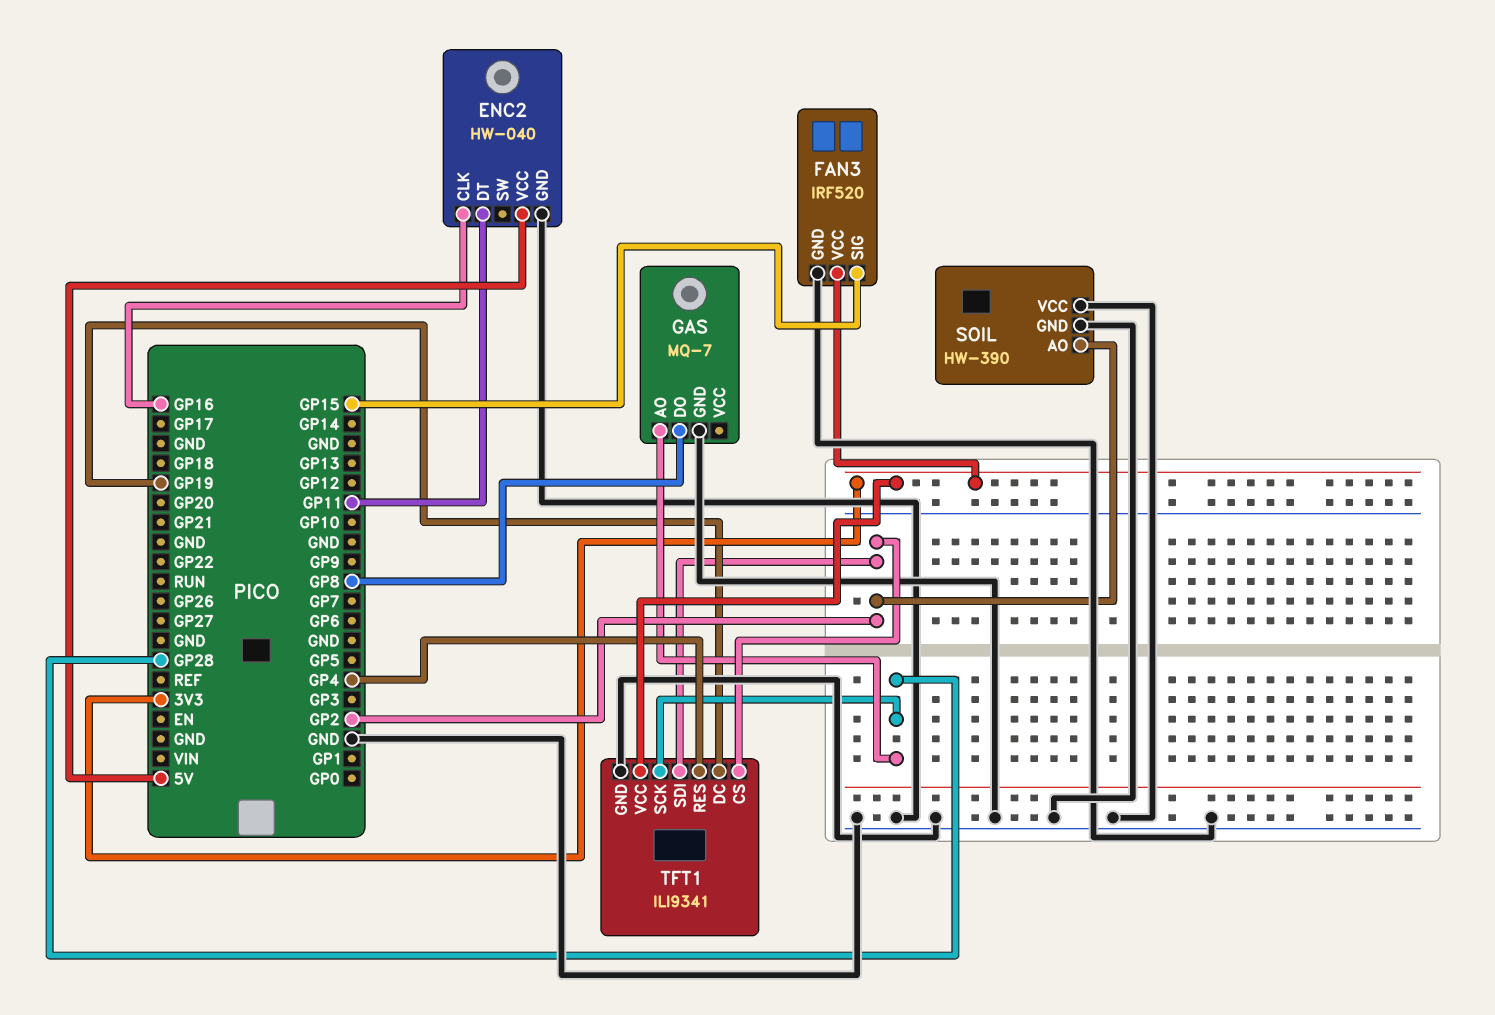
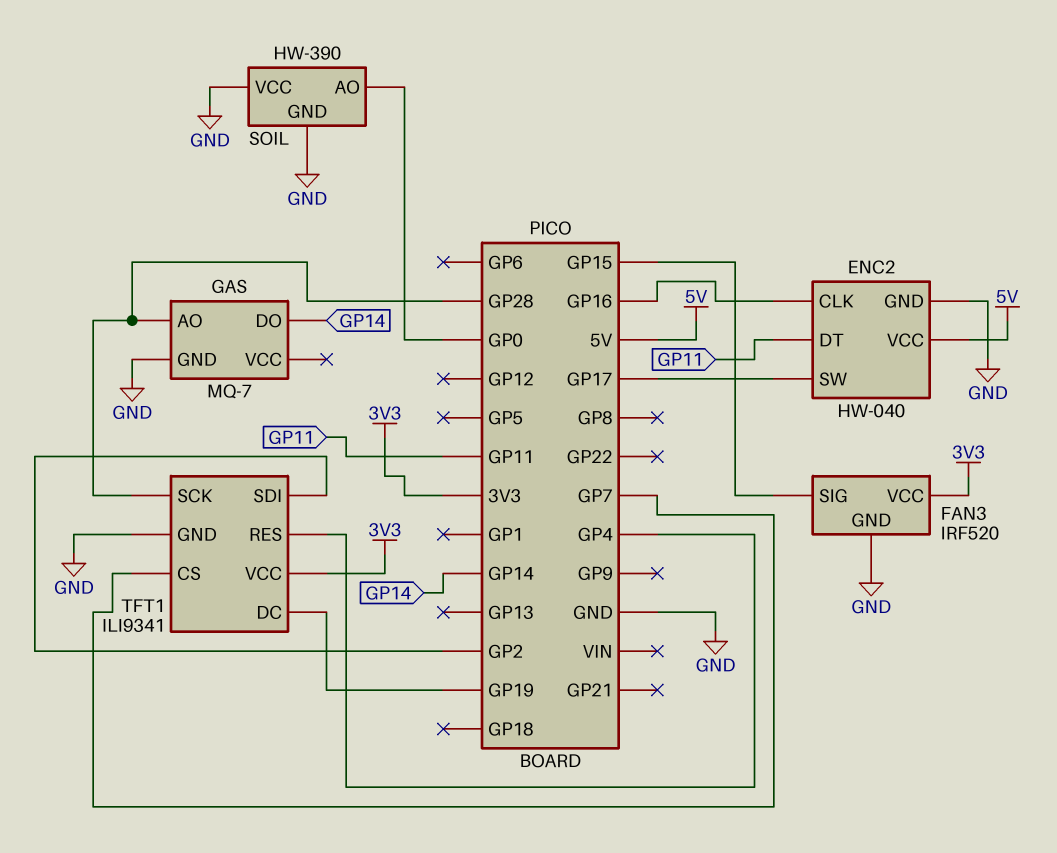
ENC2 pin SW: none -> GP17
GAS pin DO: GP8 -> GP14
SOIL pin AO: GP2 -> GP0
TFT1 pin CS: GP2 -> GP7

